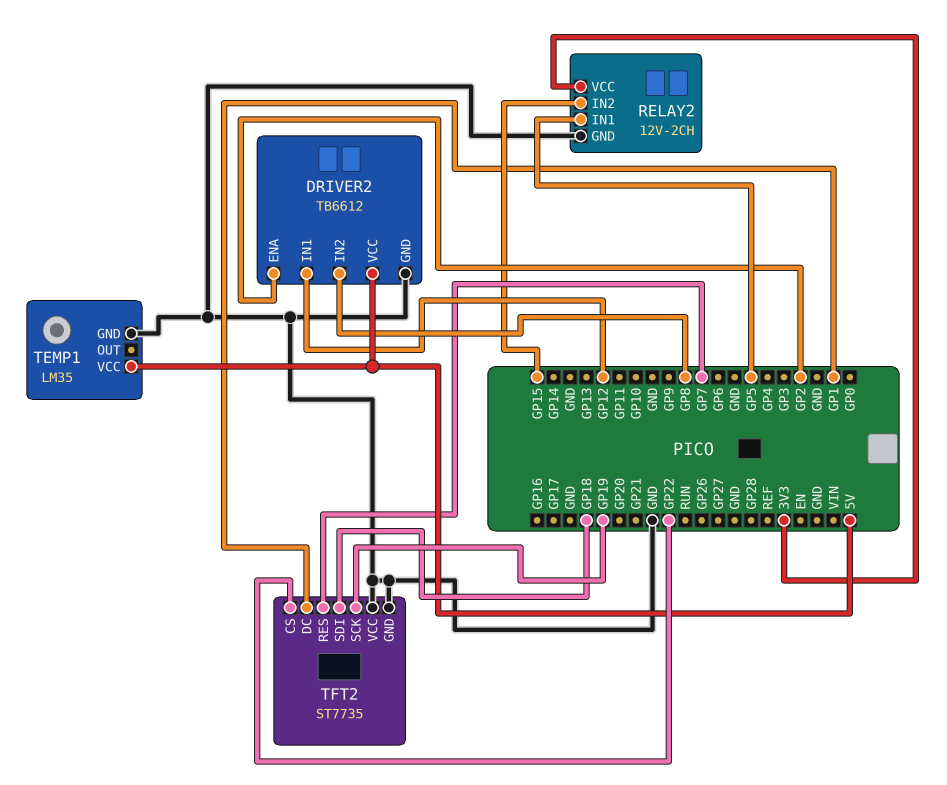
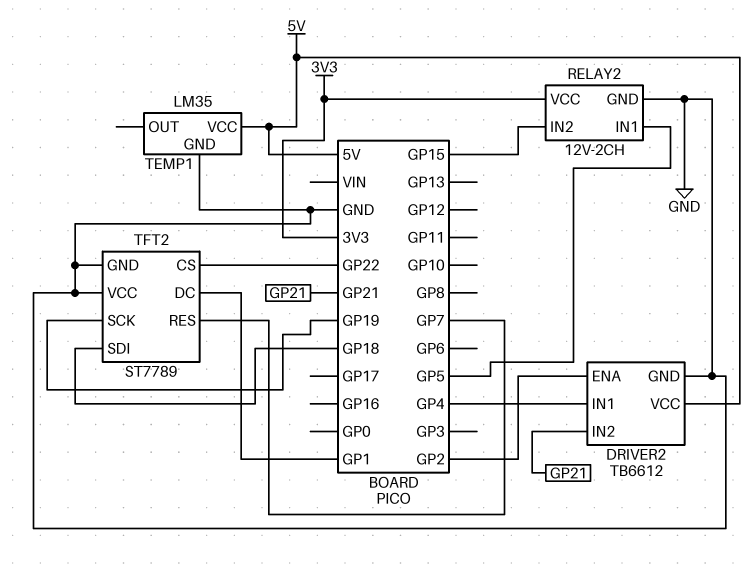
DRIVER2 pin IN1: GP12 -> GP4
DRIVER2 pin IN2: GP8 -> GP21
TFT2: ST7735 -> ST7789

